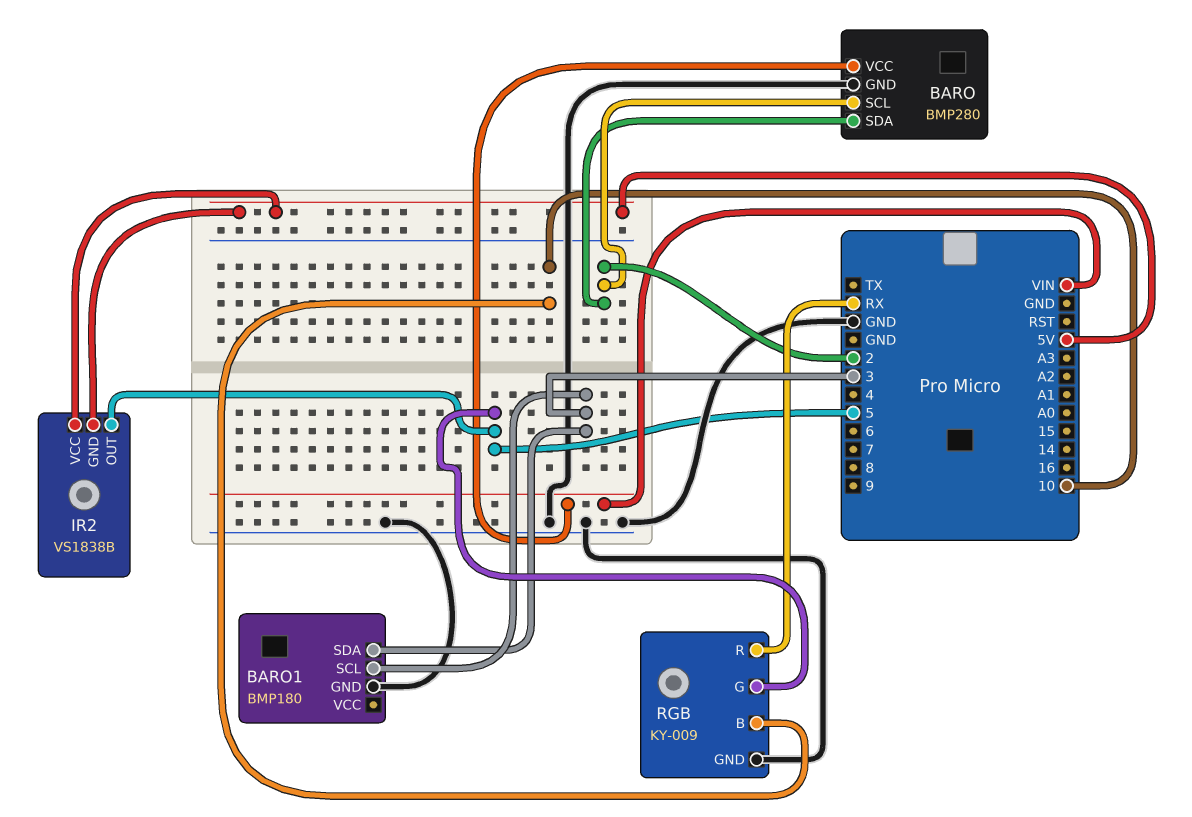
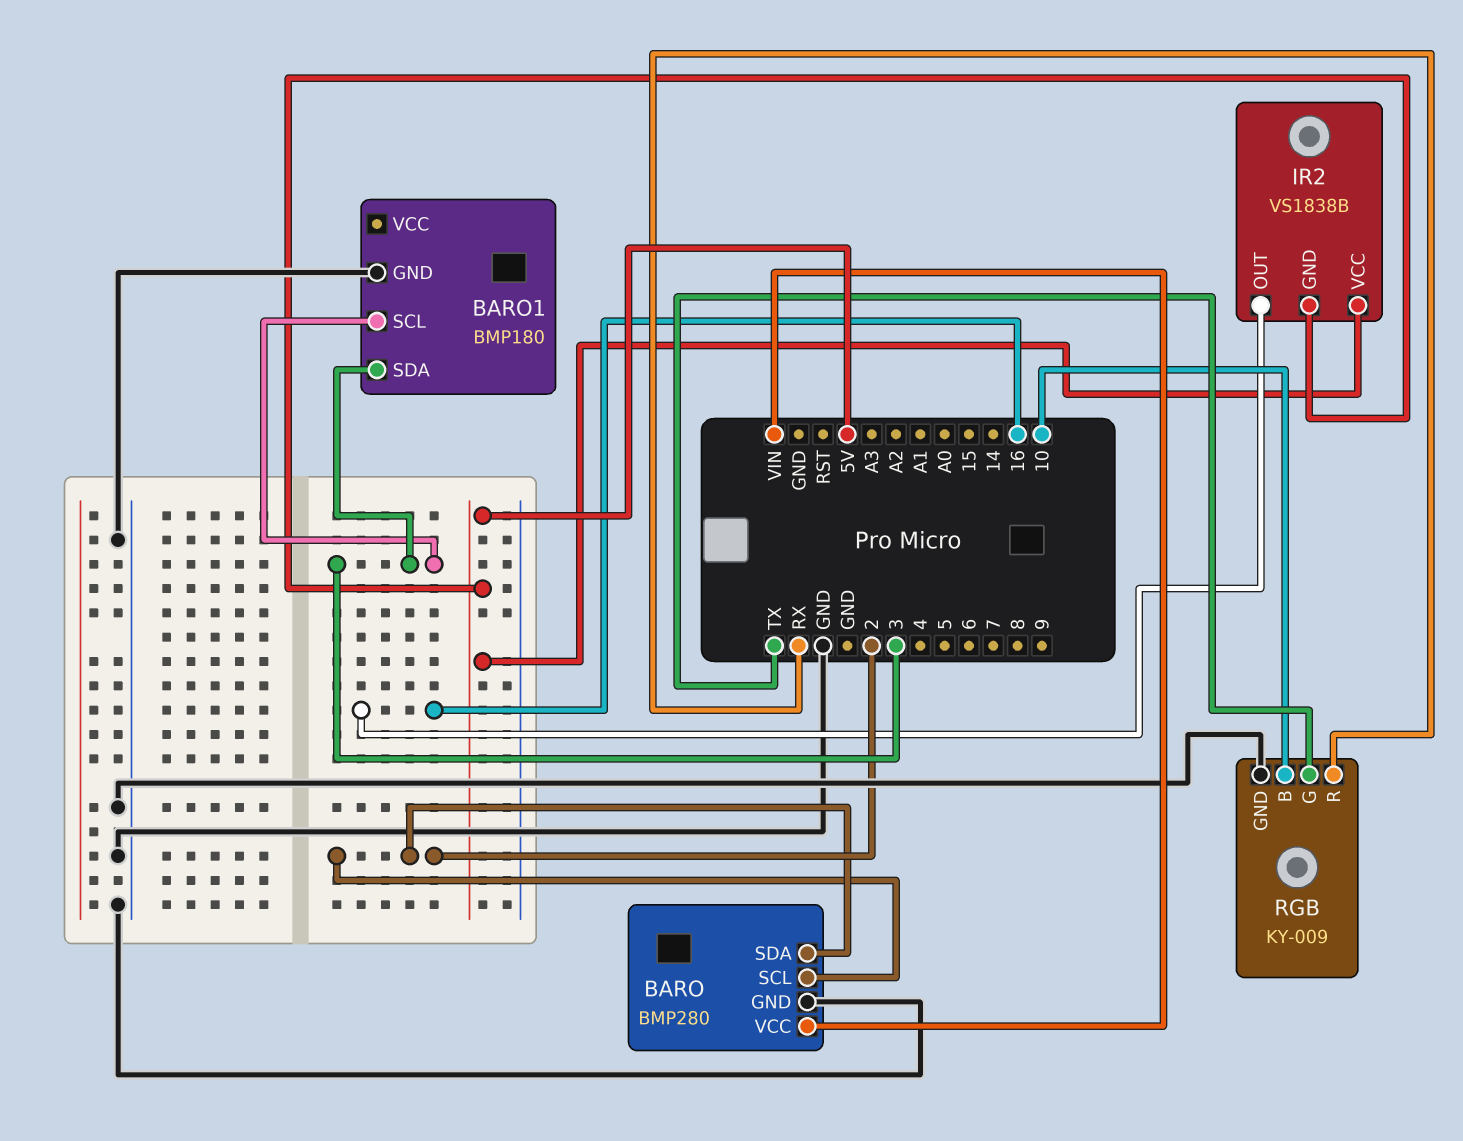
IR2 pin OUT: 5 -> 16
RGB pin G: 5 -> TX

